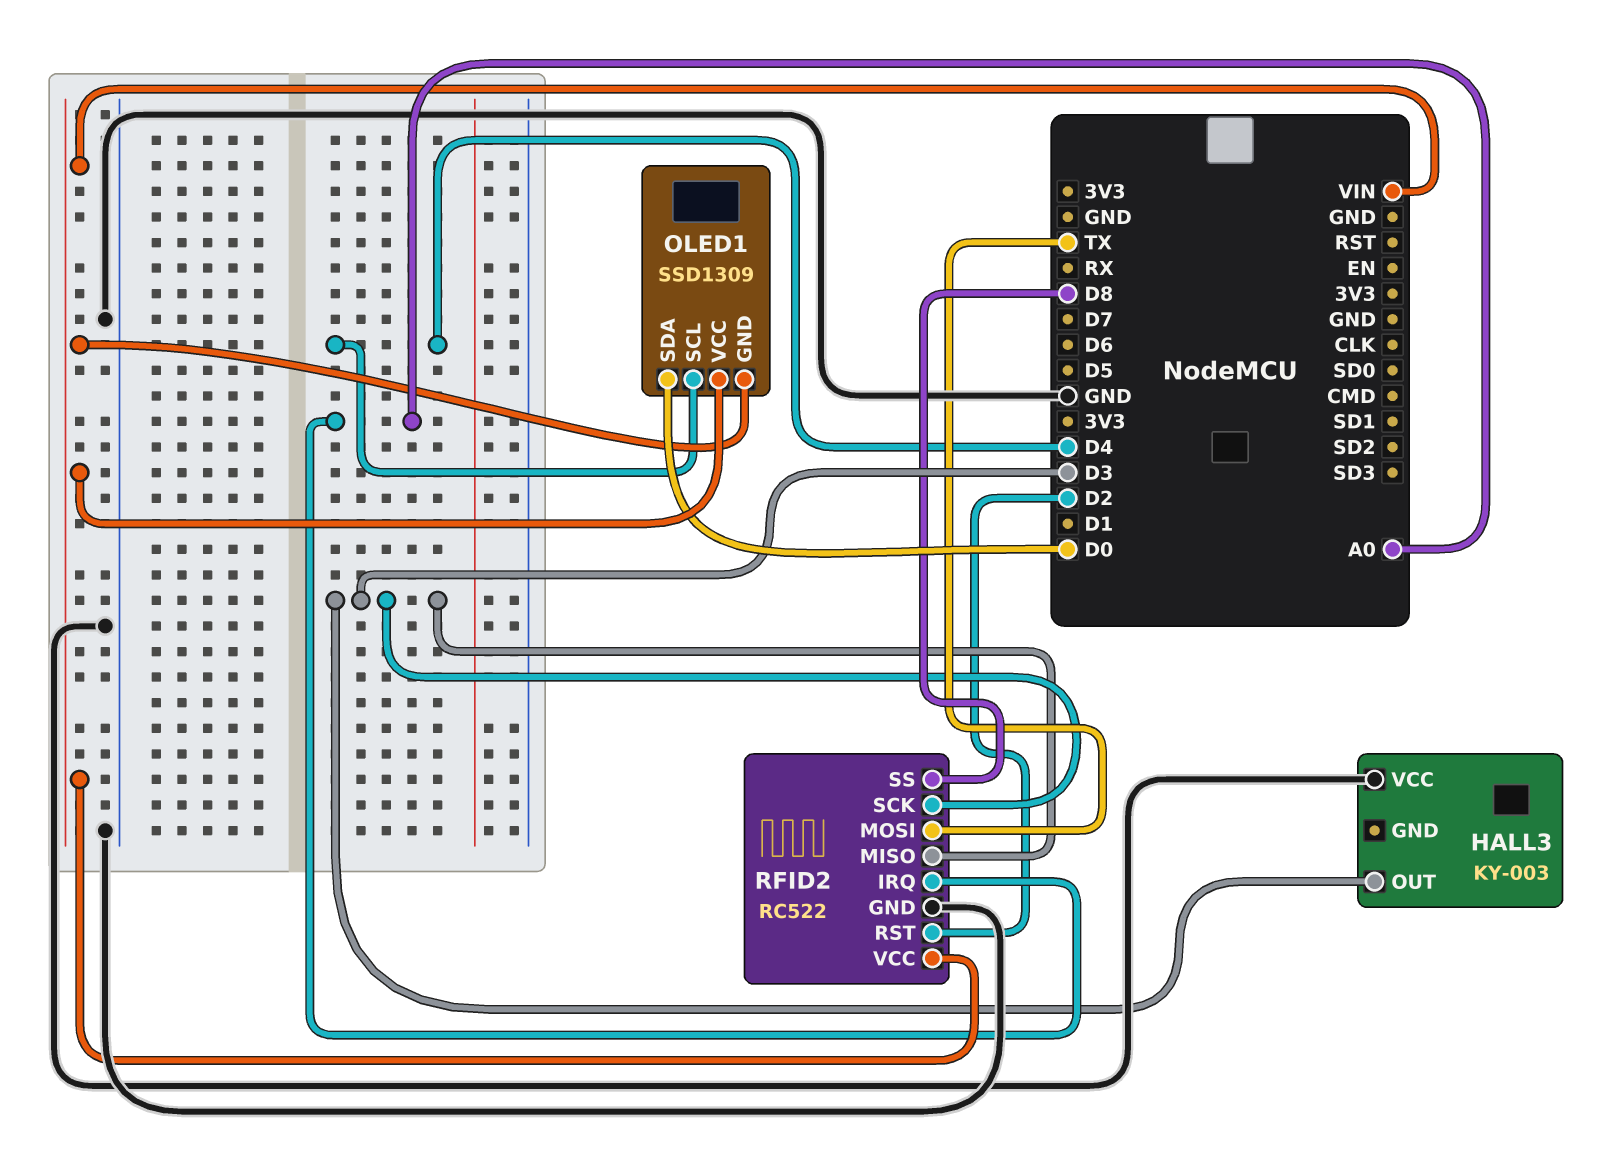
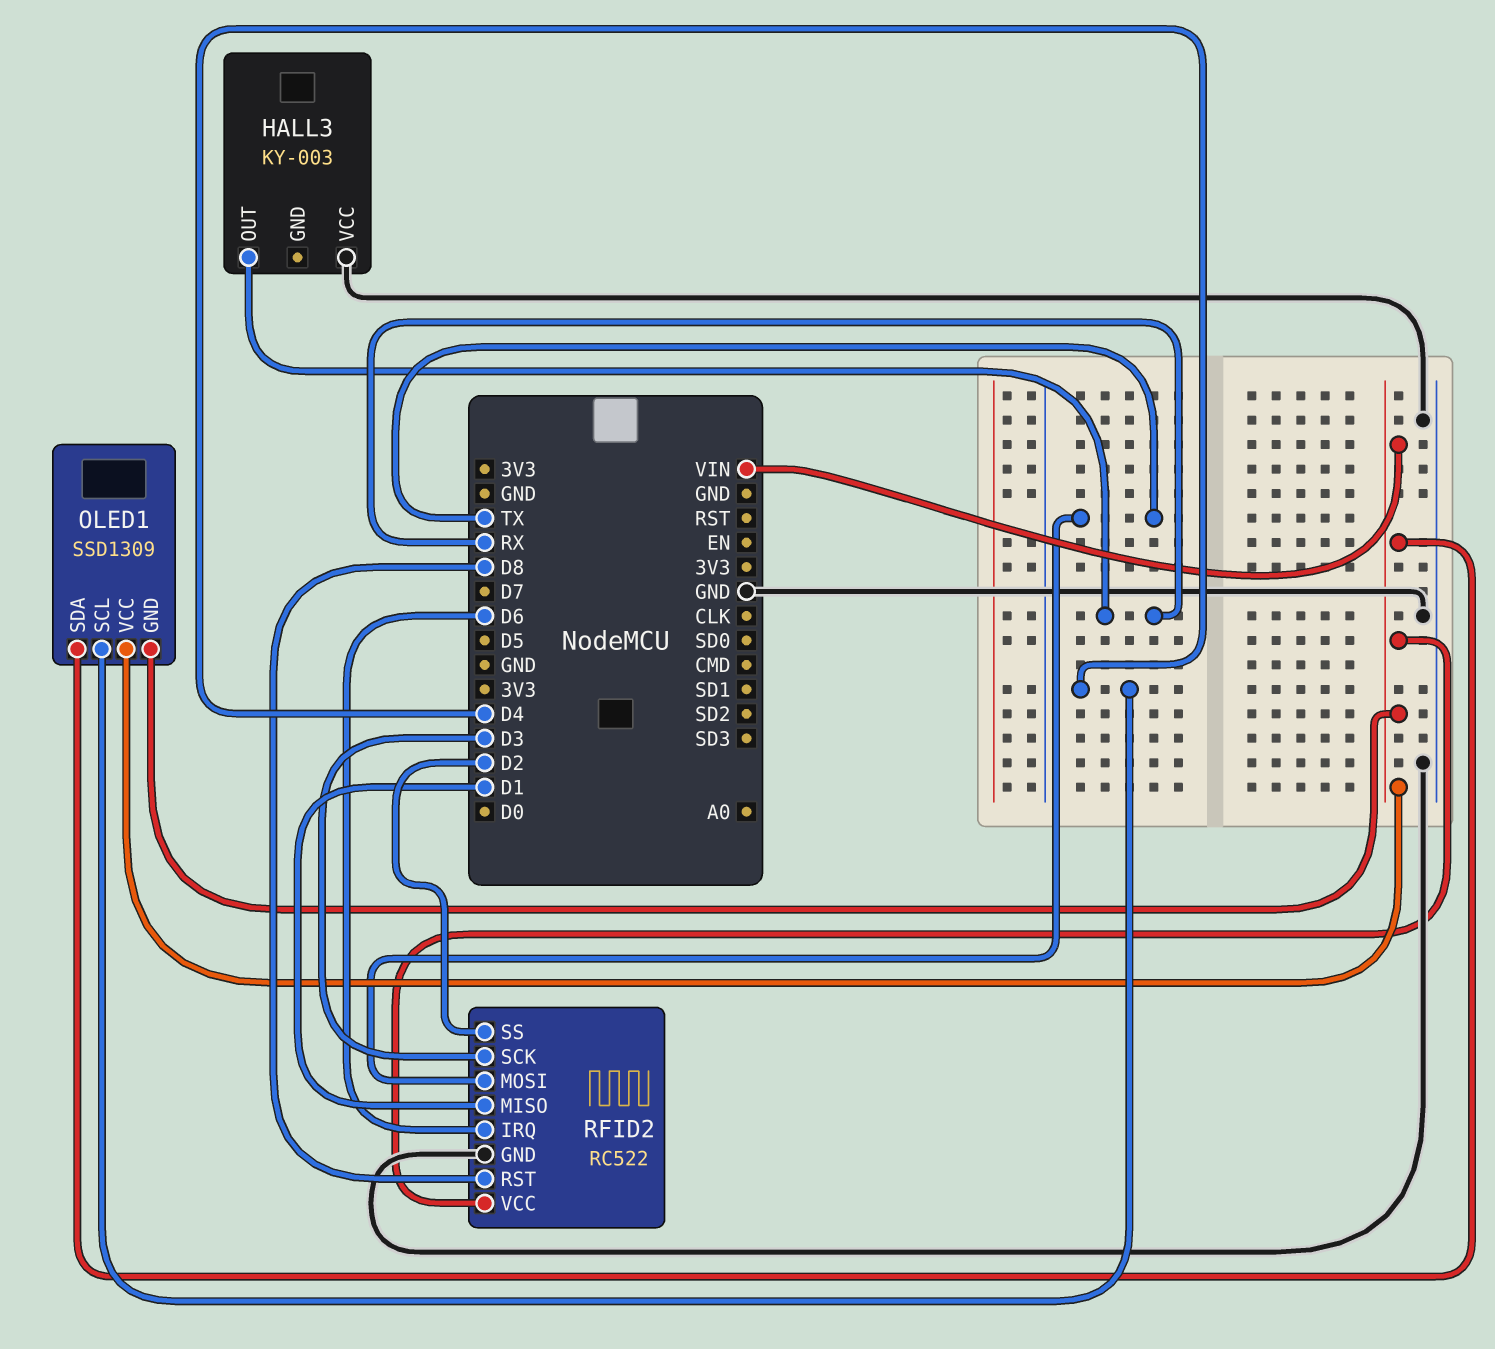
HALL3 pin OUT: D3 -> RX
OLED1 pin SDA: D0 -> VIN
RFID2 pin IRQ: A0 -> D6
RFID2 pin MISO: D3 -> D1
RFID2 pin RST: D2 -> D8
RFID2 pin SS: D8 -> D2

